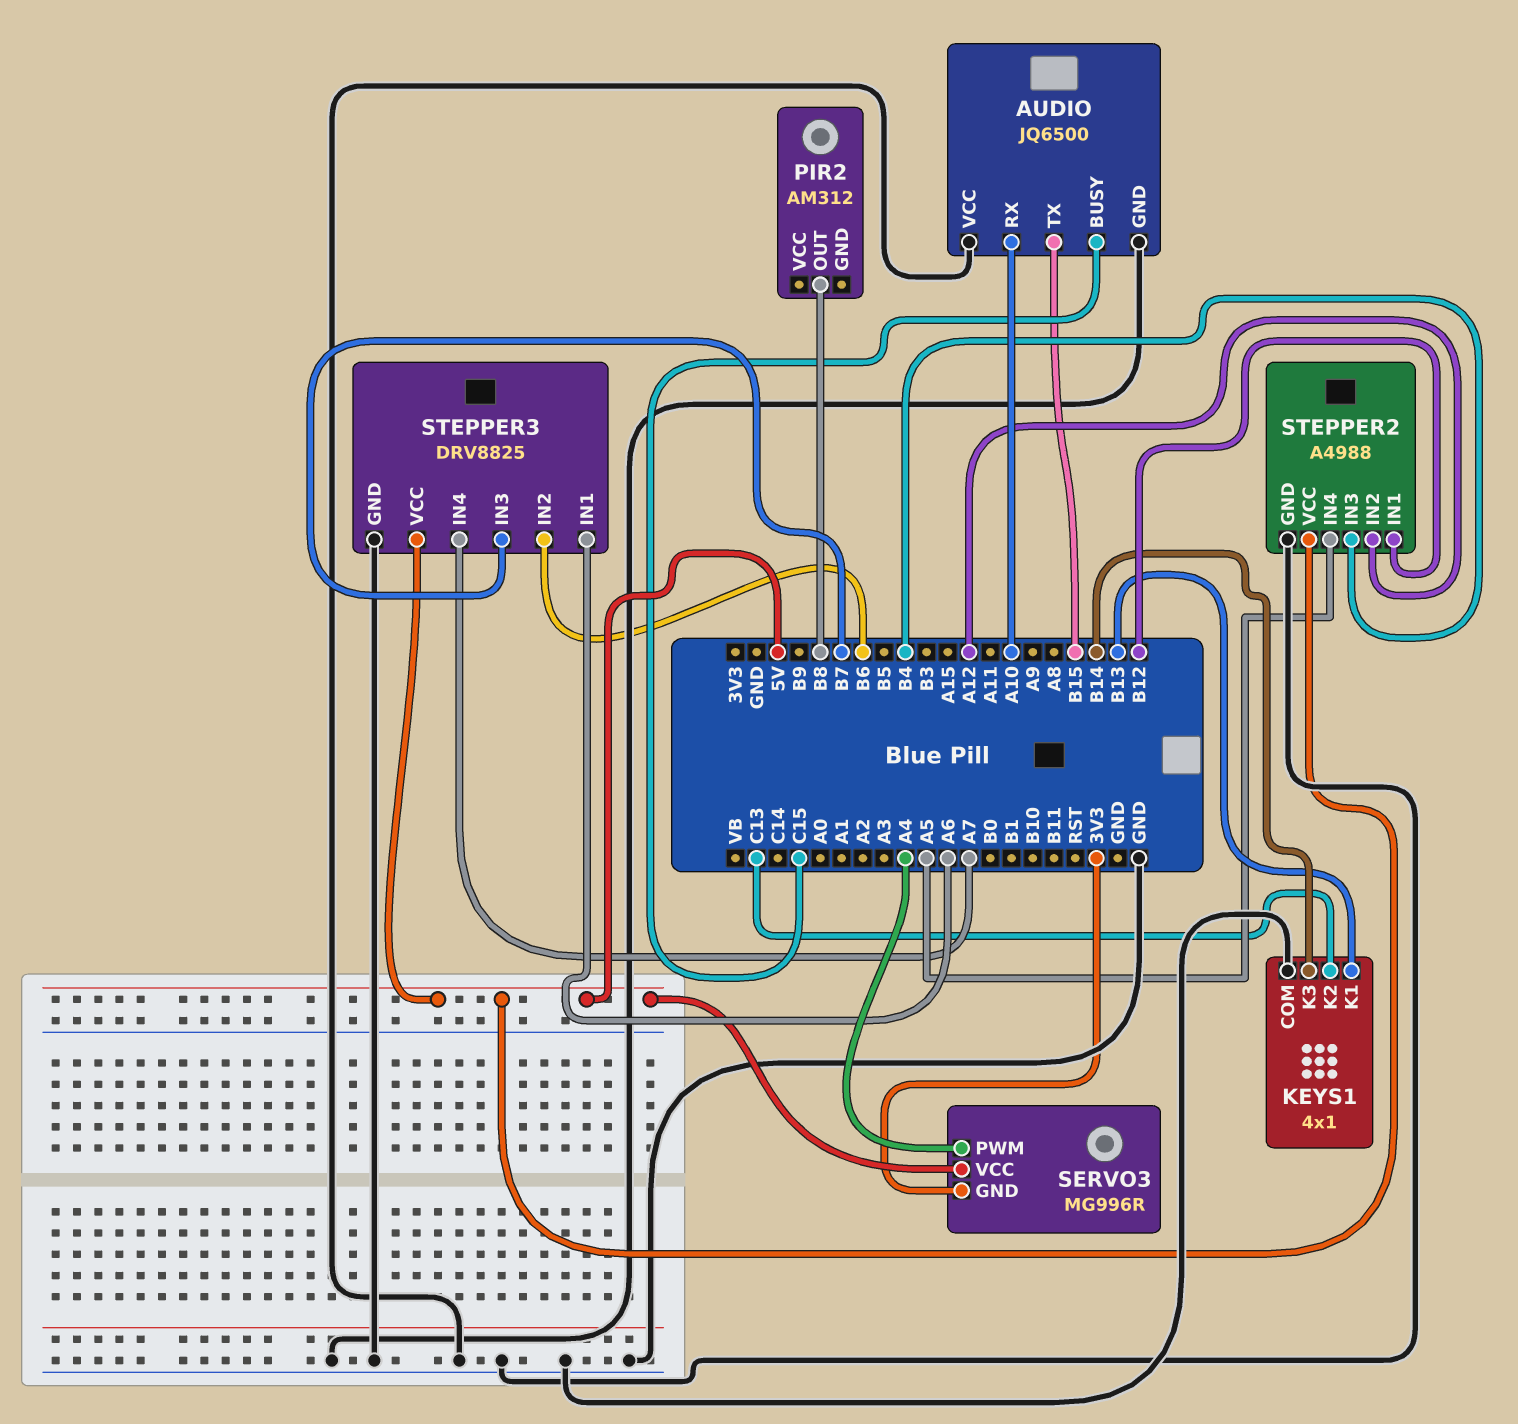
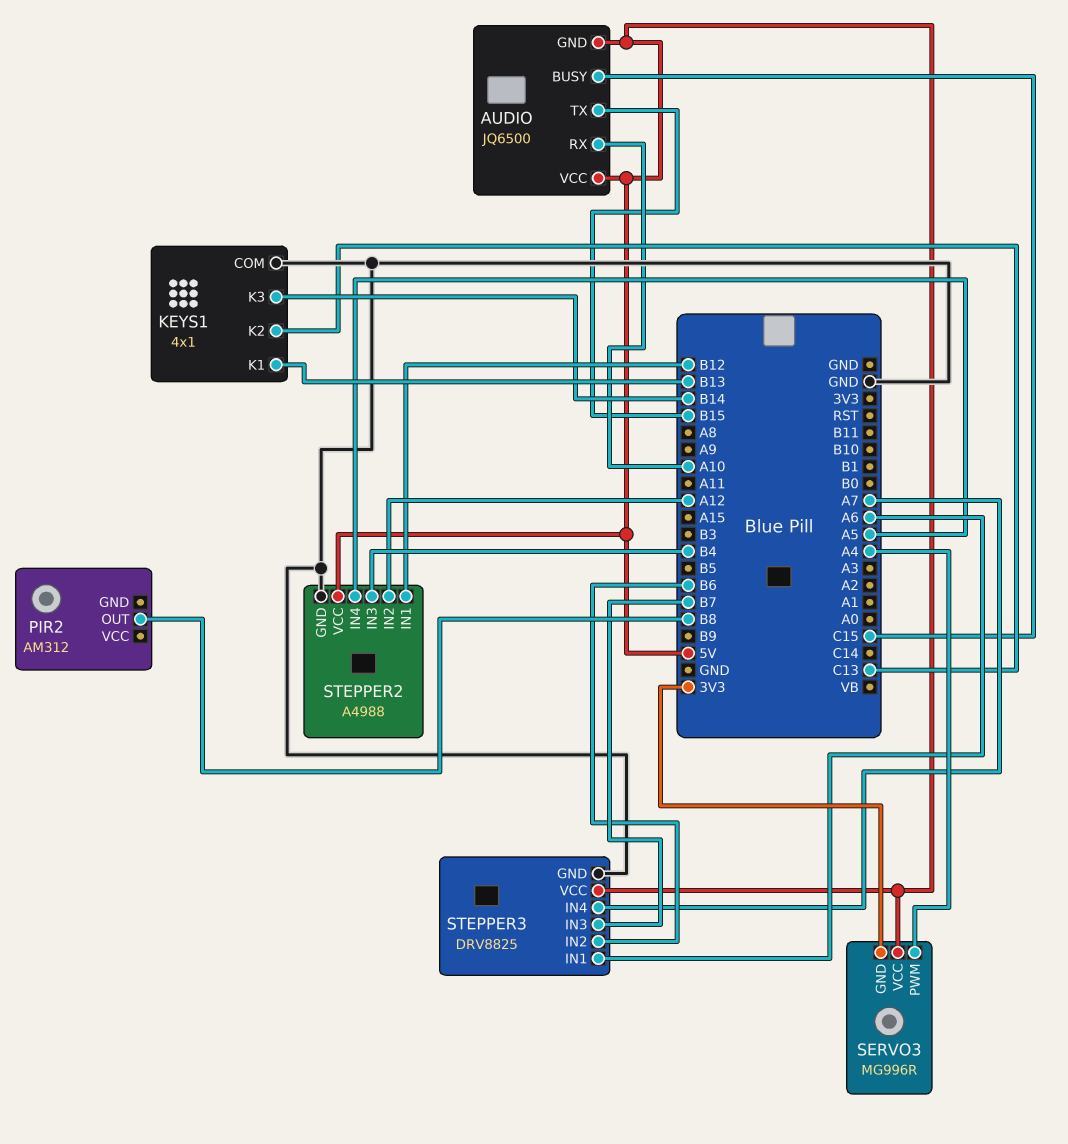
AUDIO pin GND: GND -> 5V
AUDIO pin VCC: GND -> 5V

